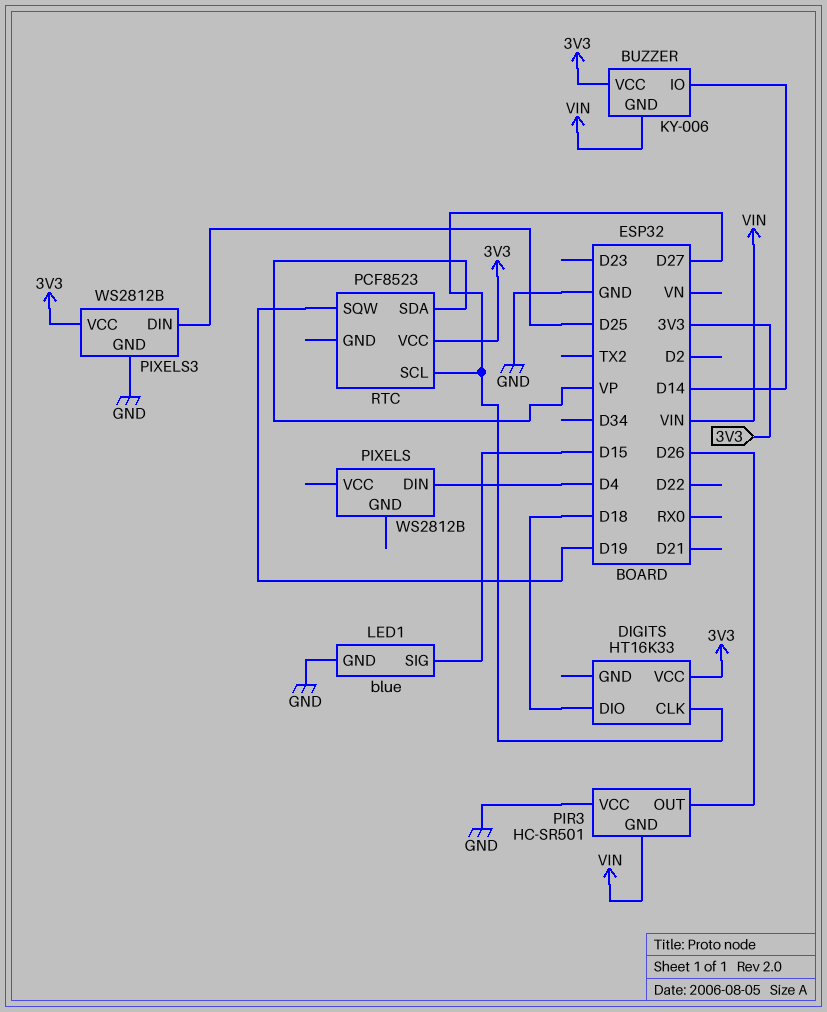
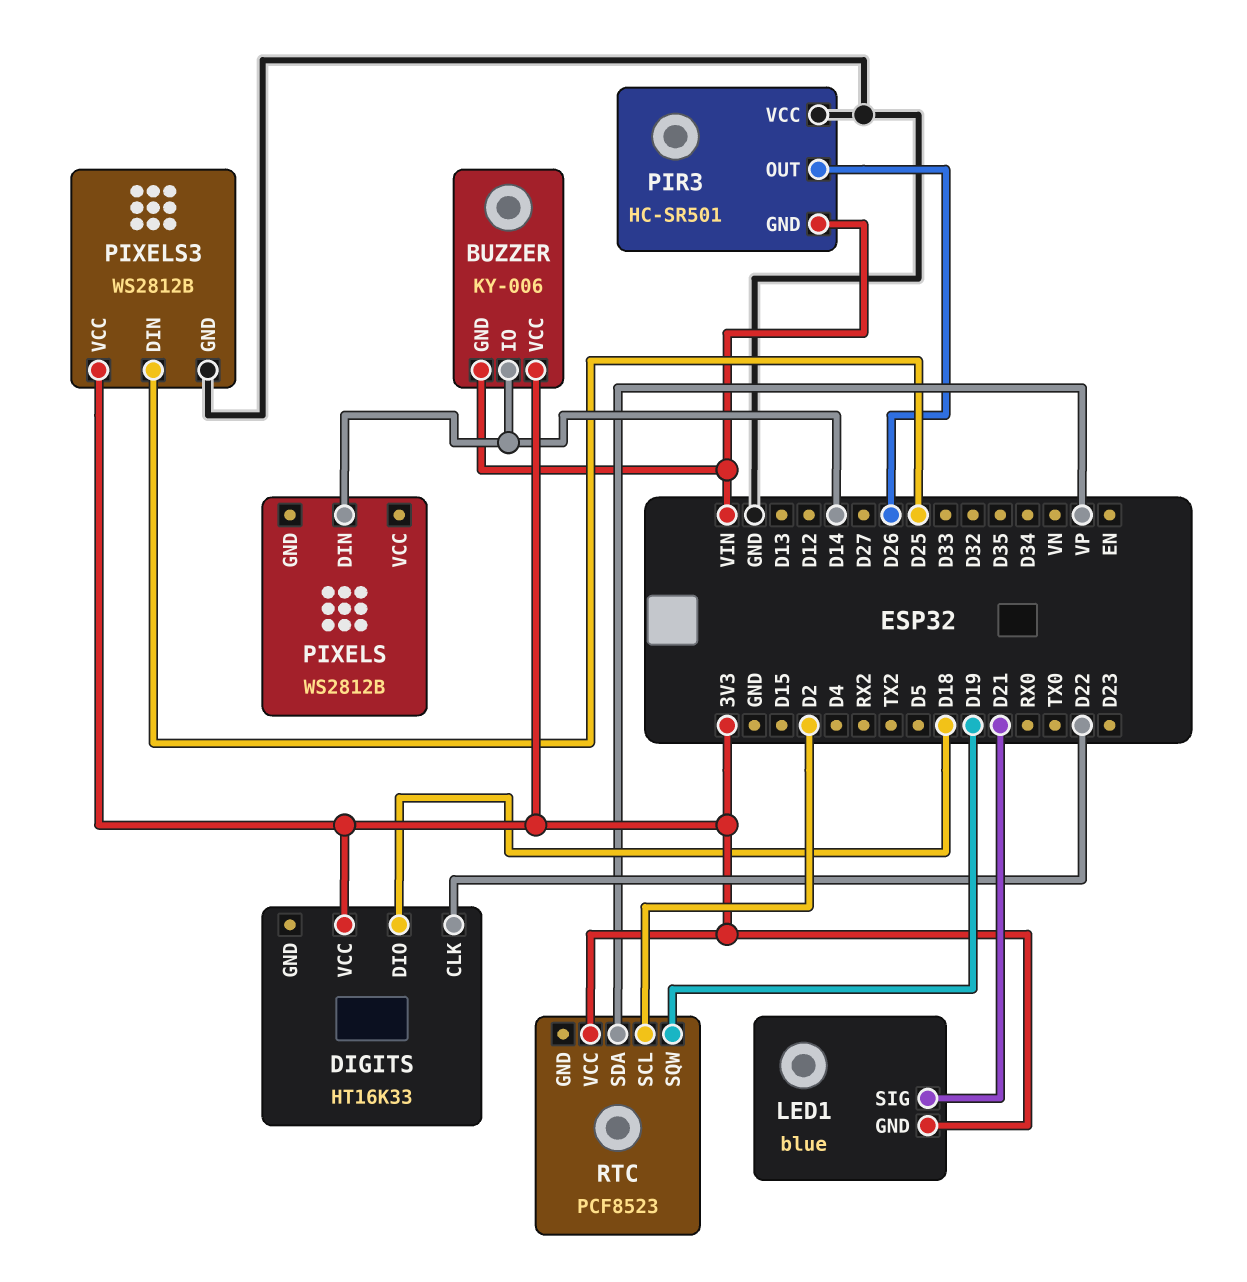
DIGITS pin CLK: D27 -> D22
LED1 pin GND: GND -> 3V3
LED1 pin SIG: D15 -> D21
PIXELS pin DIN: D4 -> D14
RTC pin SCL: D27 -> D2

